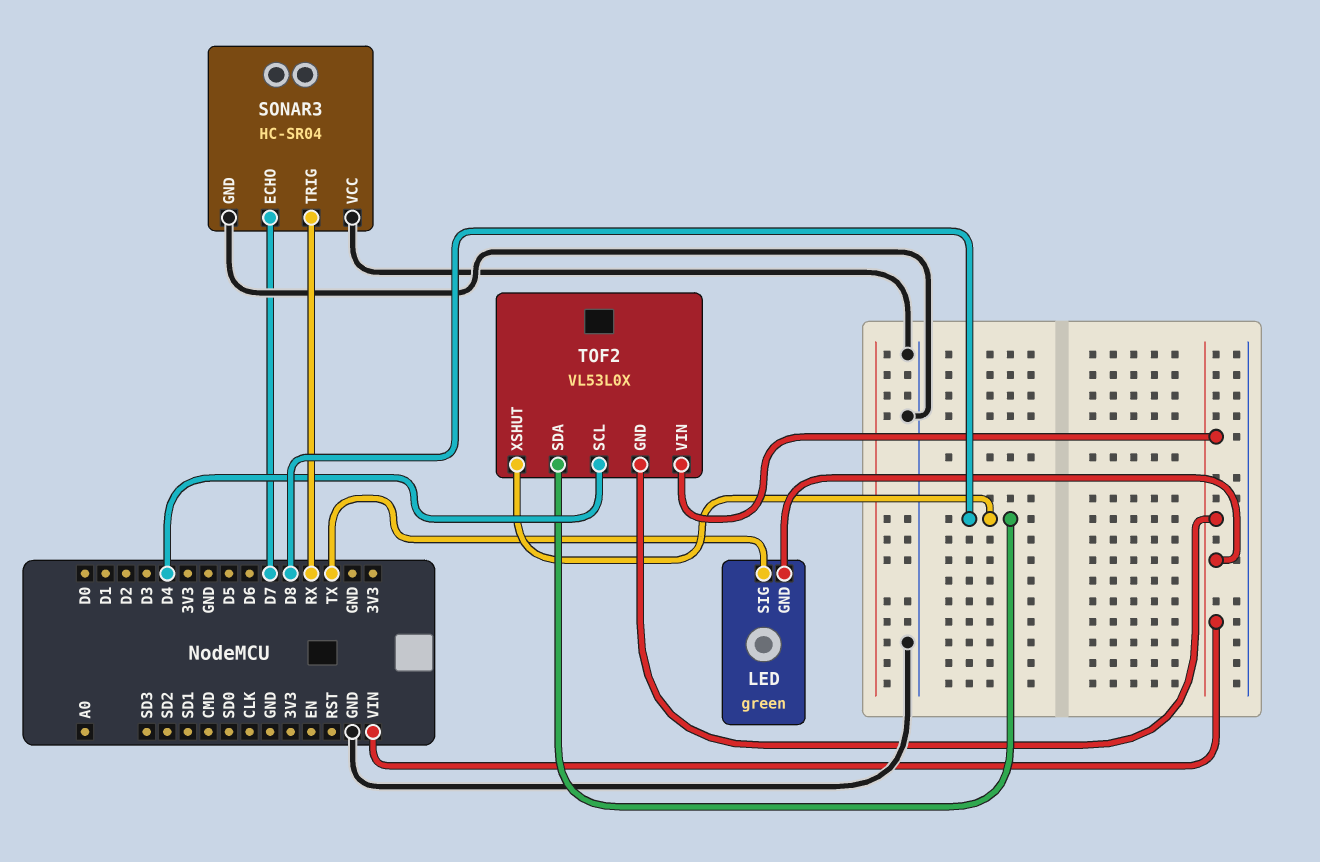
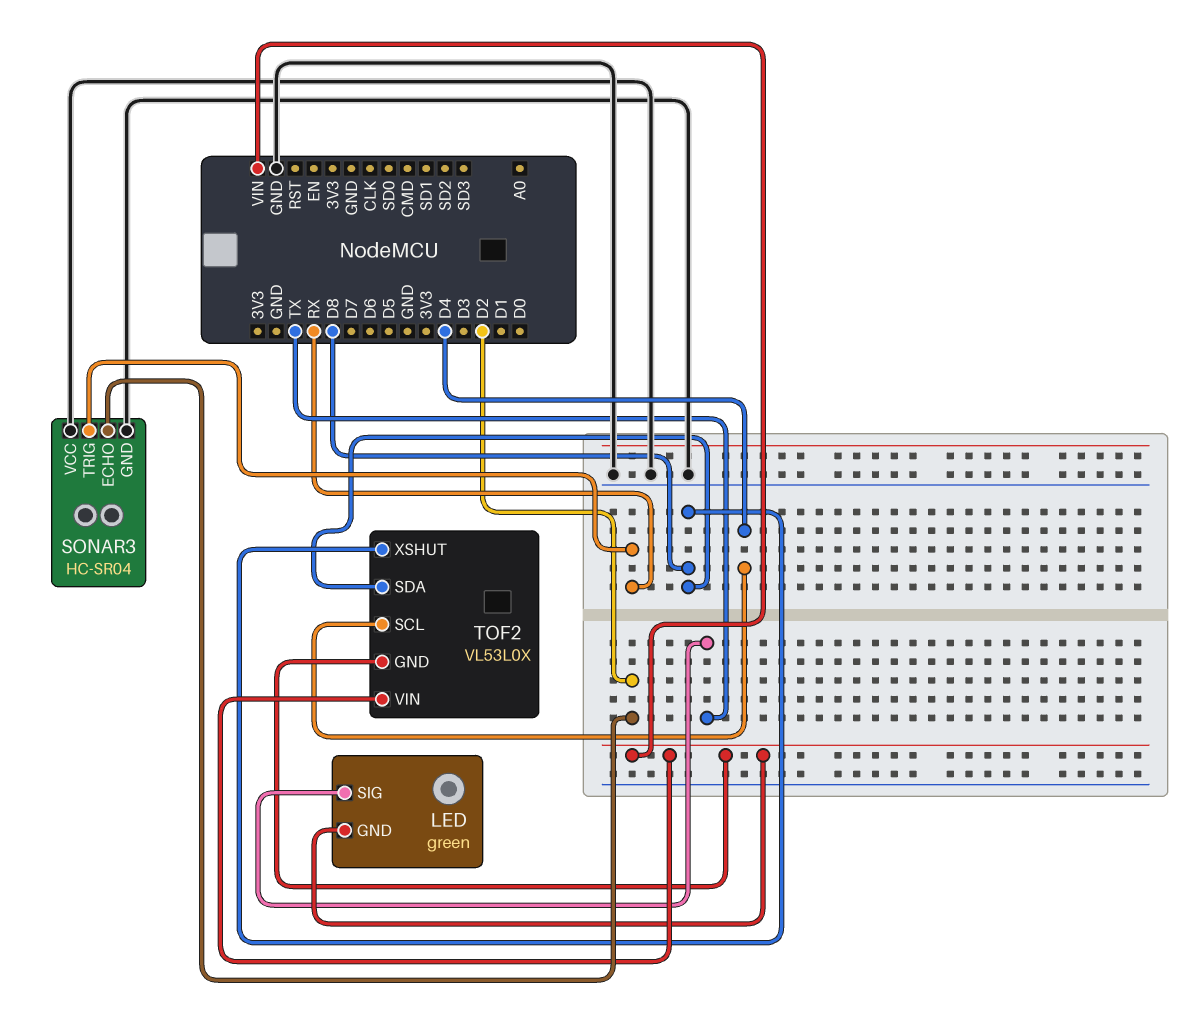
SONAR3 pin ECHO: D7 -> D2

